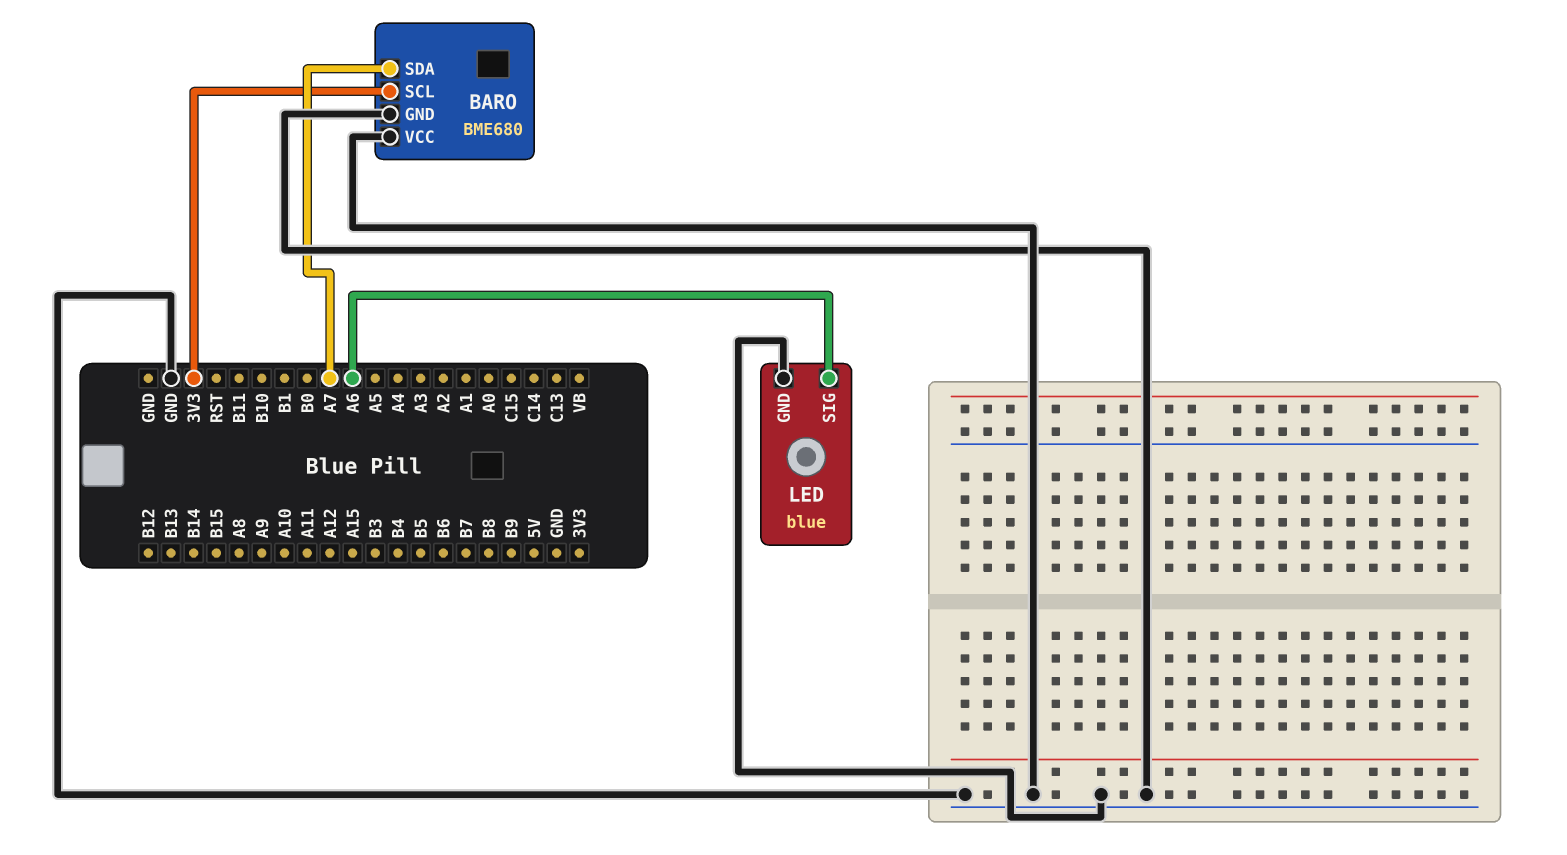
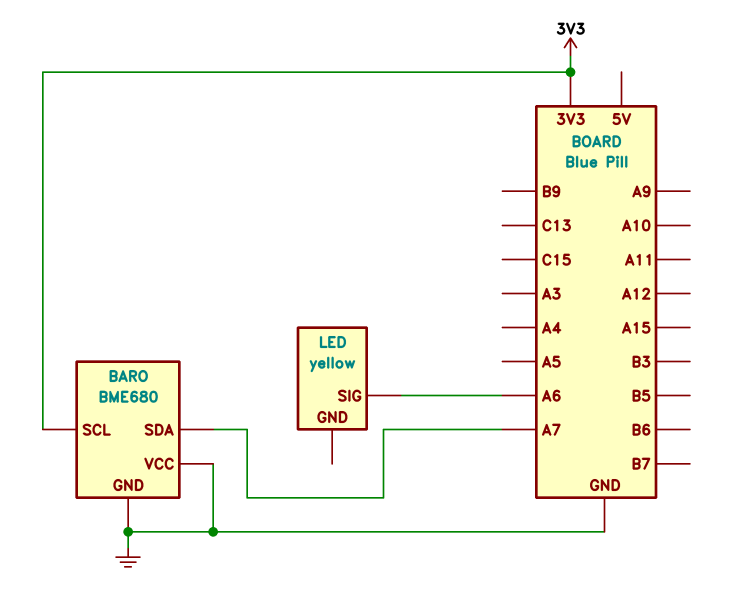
LED: blue -> yellow
LED pin GND: GND -> none

